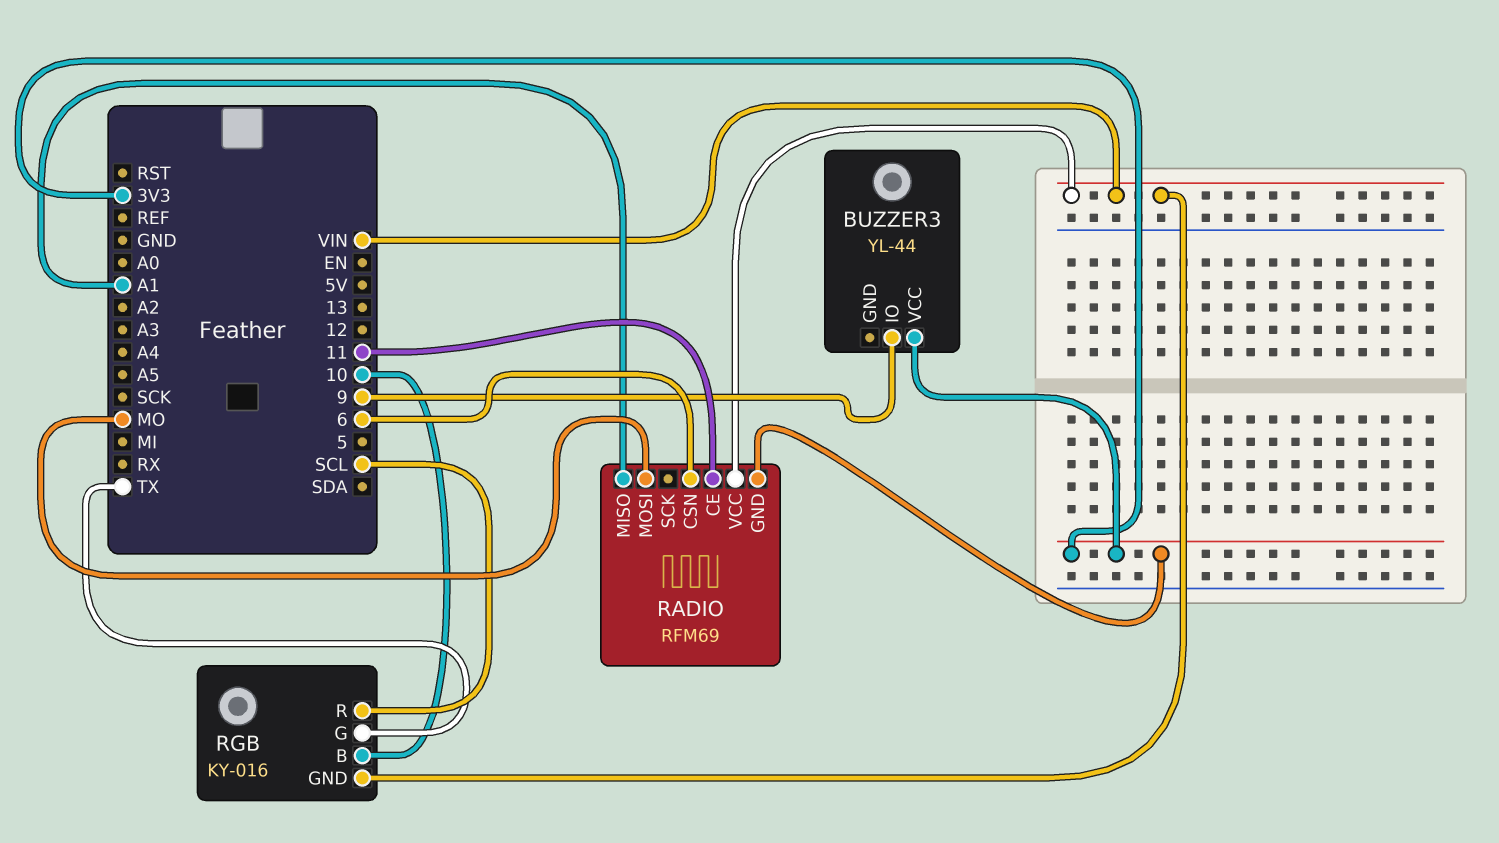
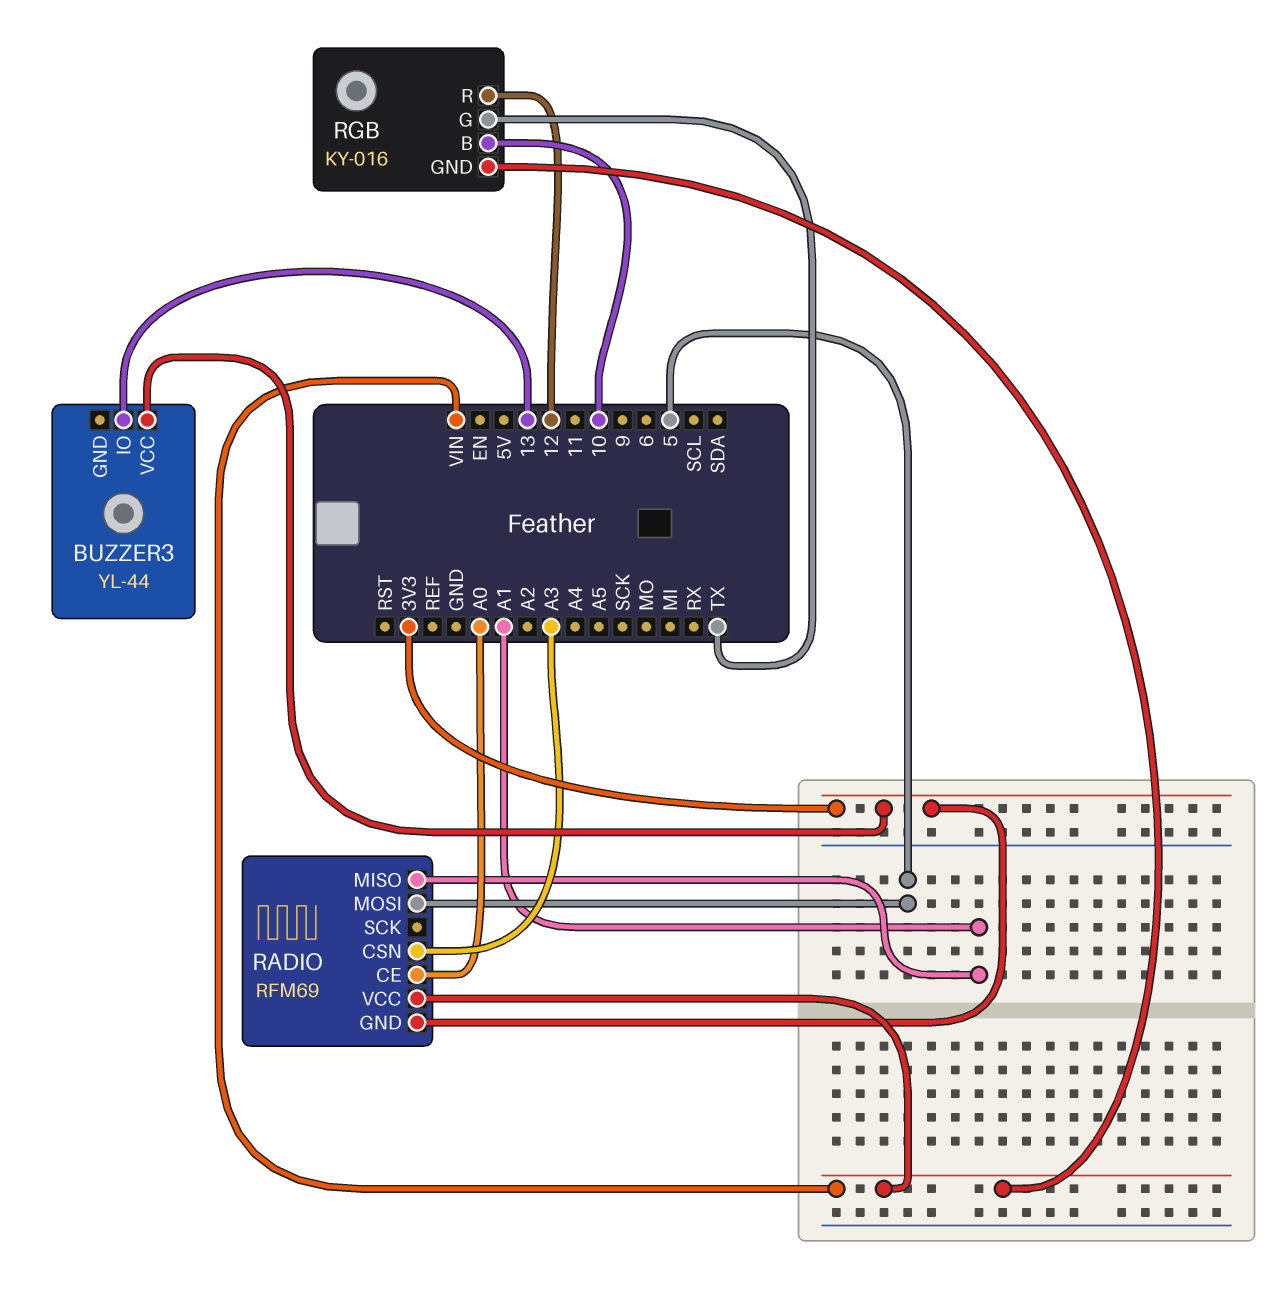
BUZZER3 pin IO: 9 -> 13
RADIO pin CE: 11 -> A0
RADIO pin CSN: 6 -> A3
RADIO pin MOSI: MO -> 5
RGB pin R: SCL -> 12

